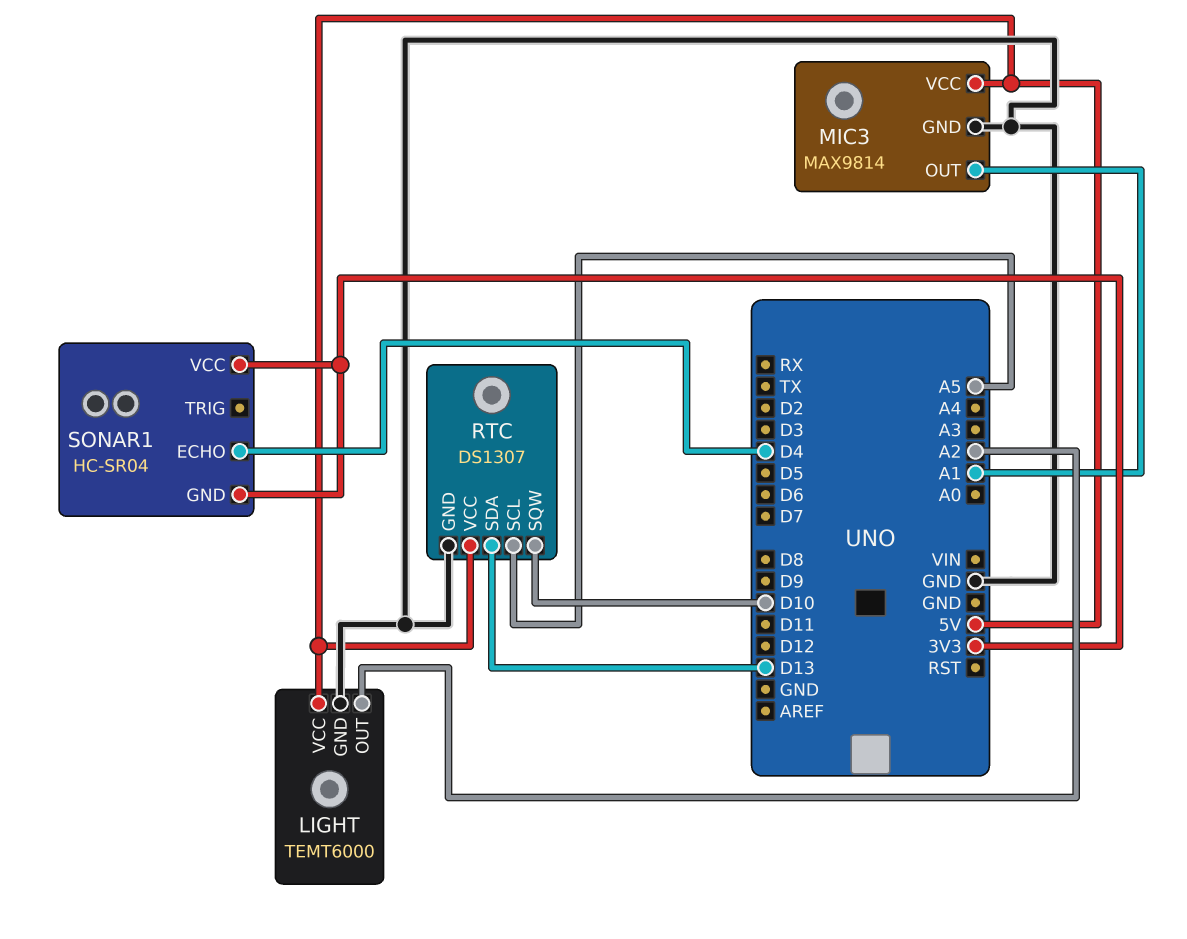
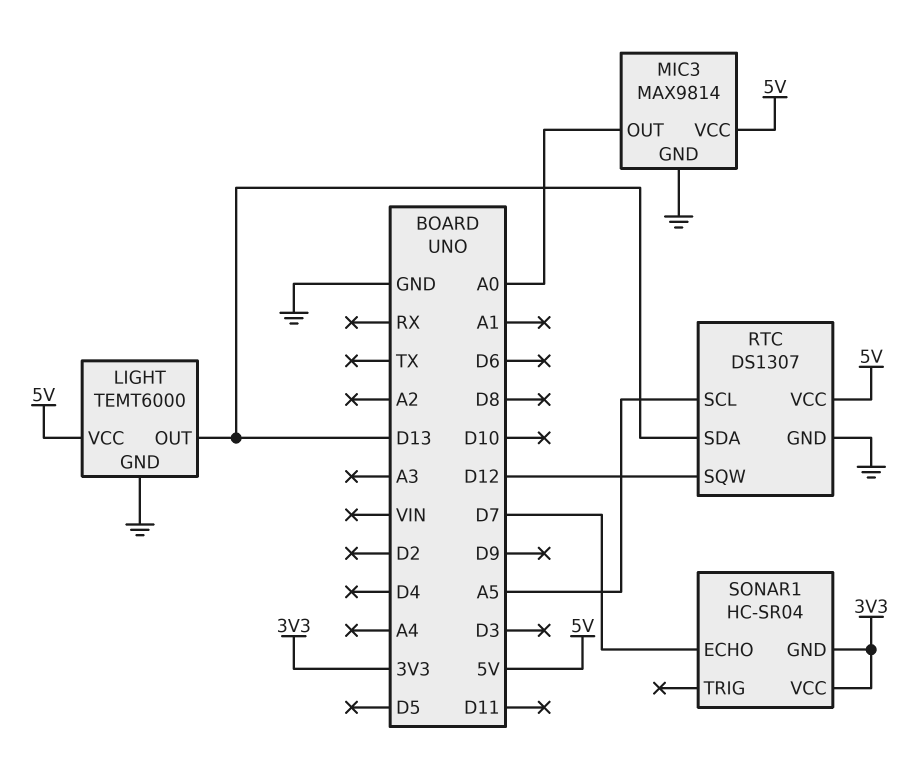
LIGHT pin OUT: A2 -> D13
MIC3 pin OUT: A1 -> A0
RTC pin SQW: D10 -> D12
SONAR1 pin ECHO: D4 -> D7

